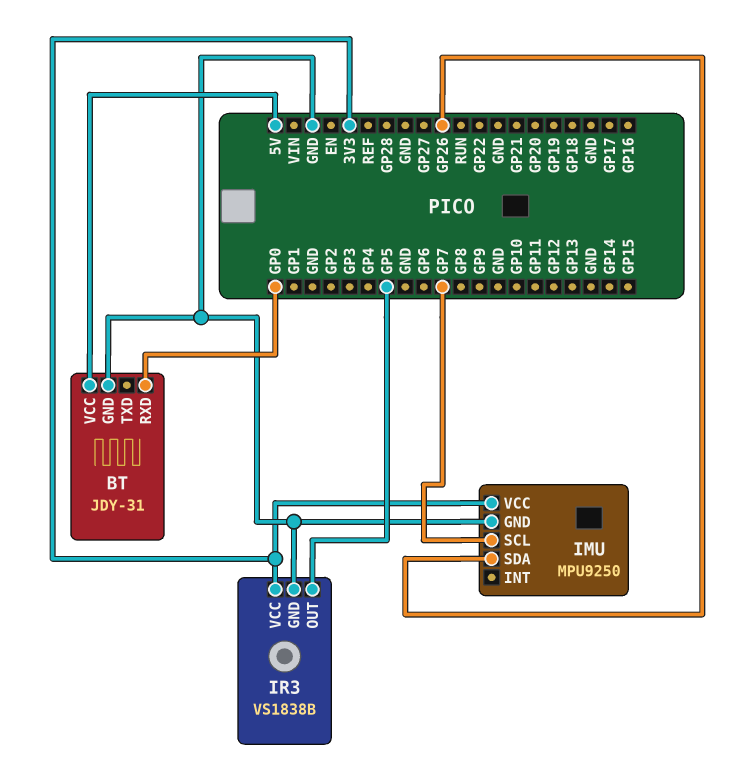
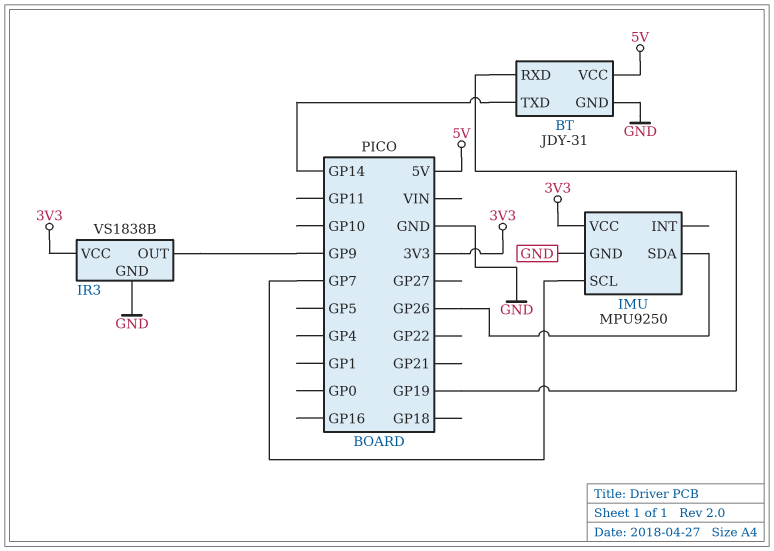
BT pin RXD: GP0 -> GP19
BT pin TXD: none -> GP14
IR3 pin OUT: GP5 -> GP9

